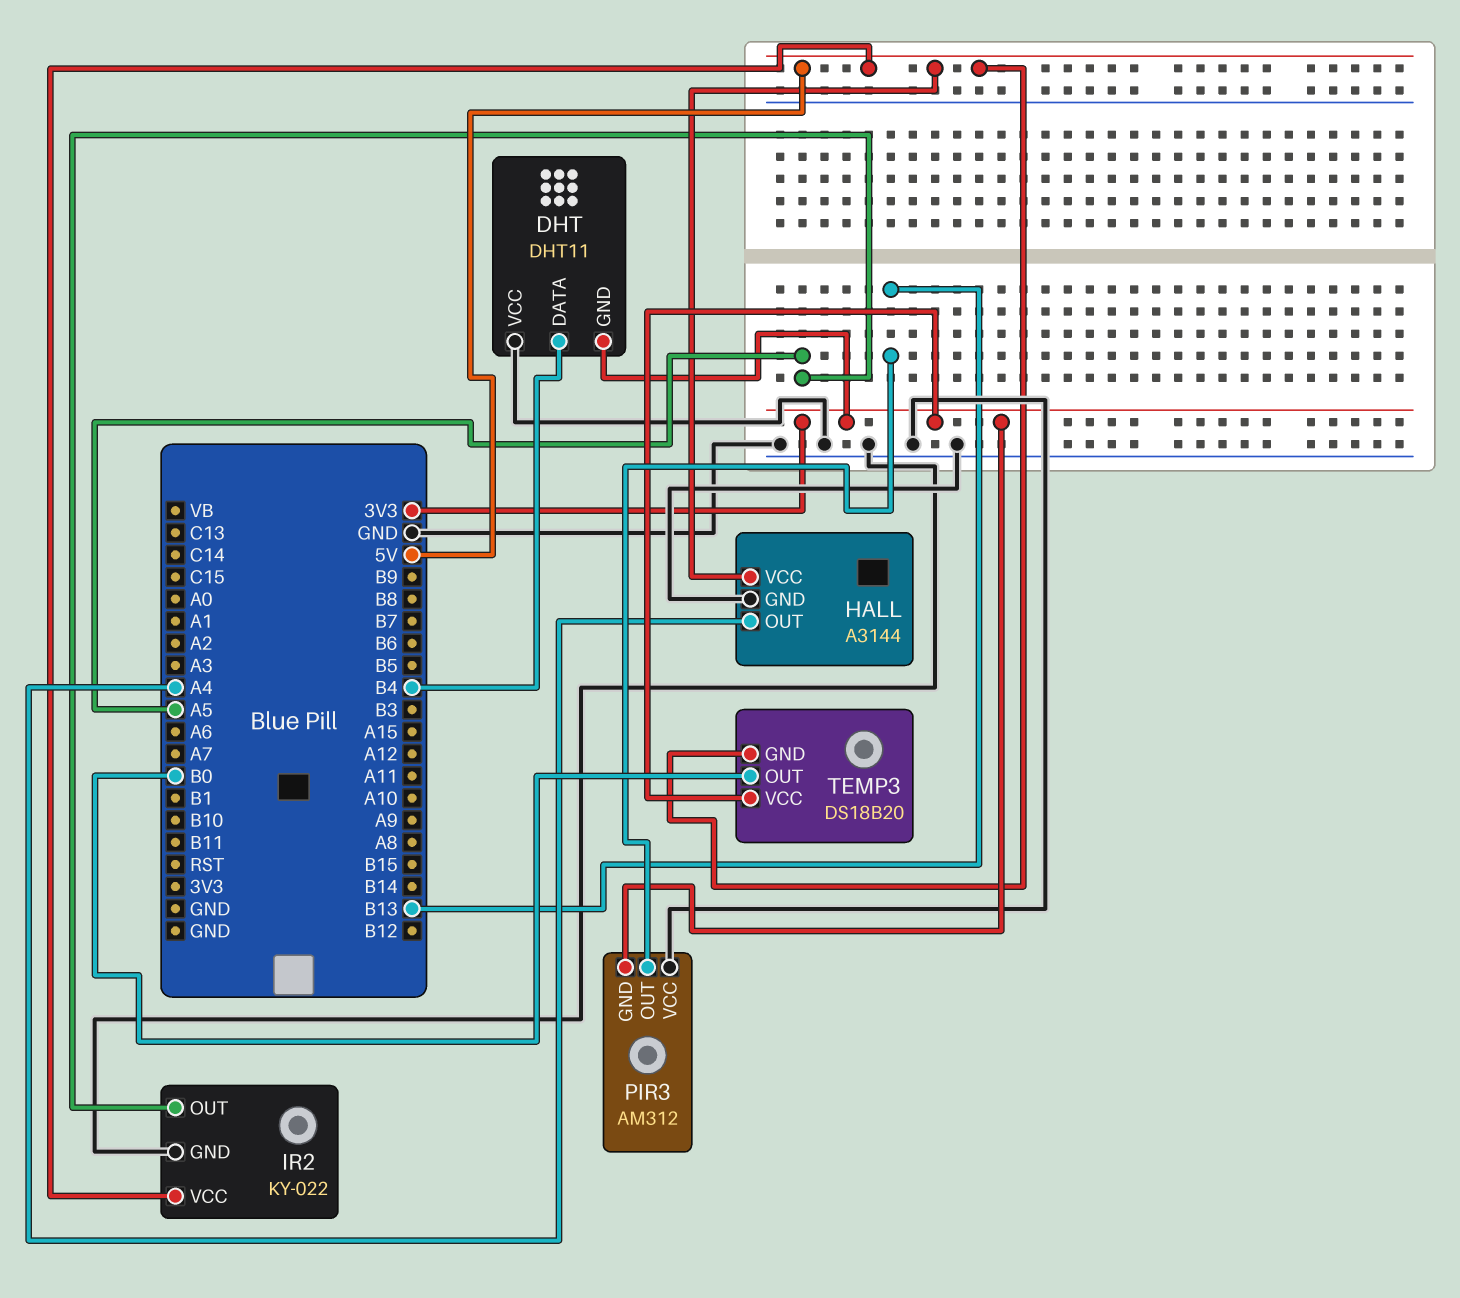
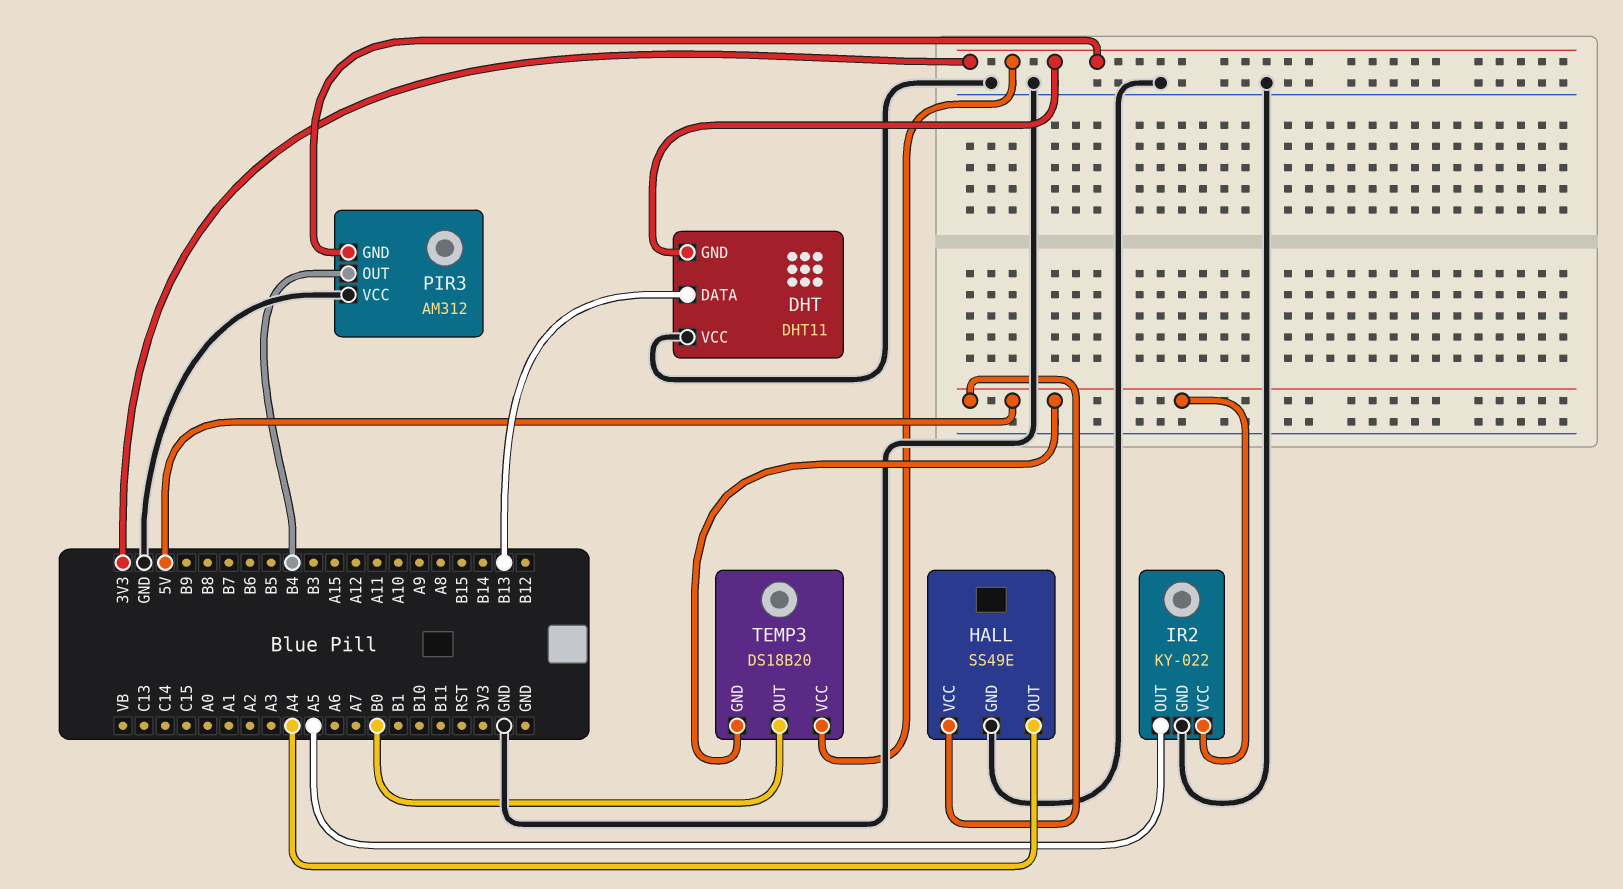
DHT pin DATA: B4 -> B13
HALL: A3144 -> SS49E
PIR3 pin OUT: B13 -> B4

